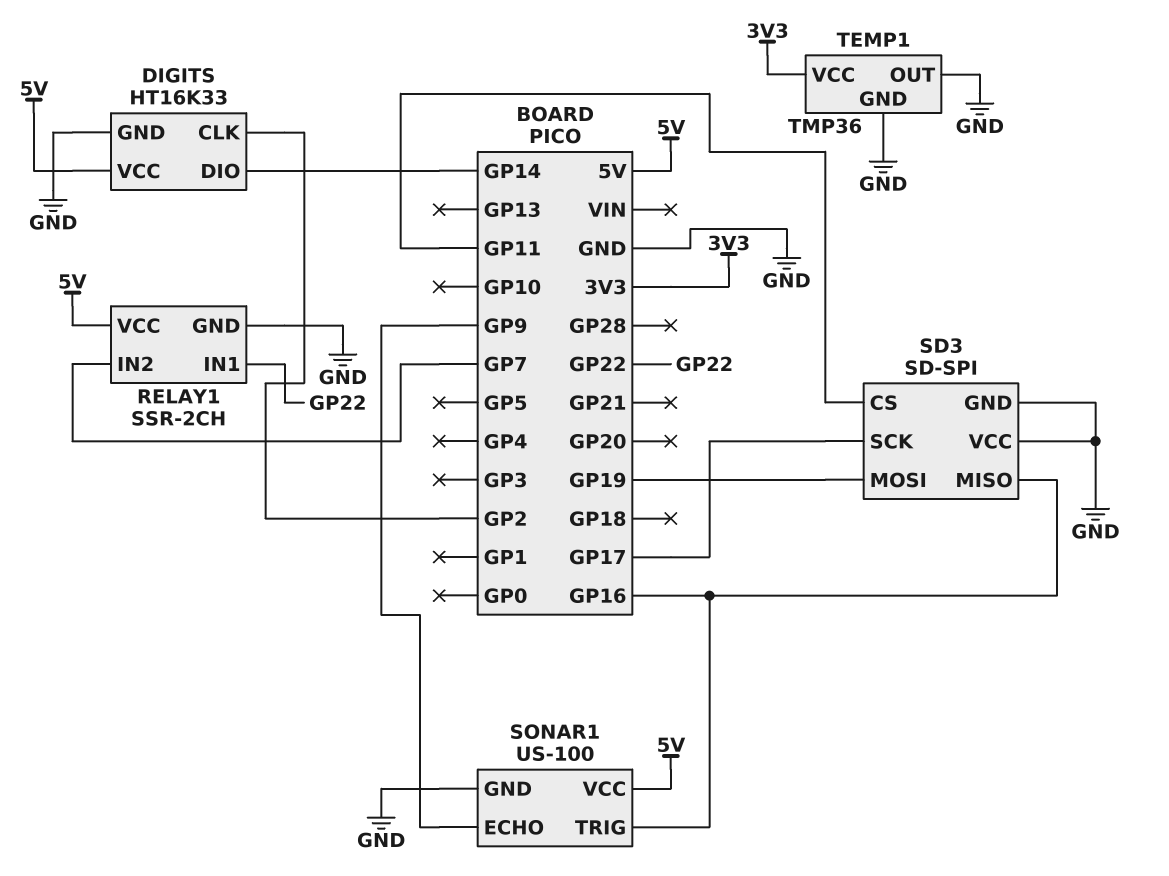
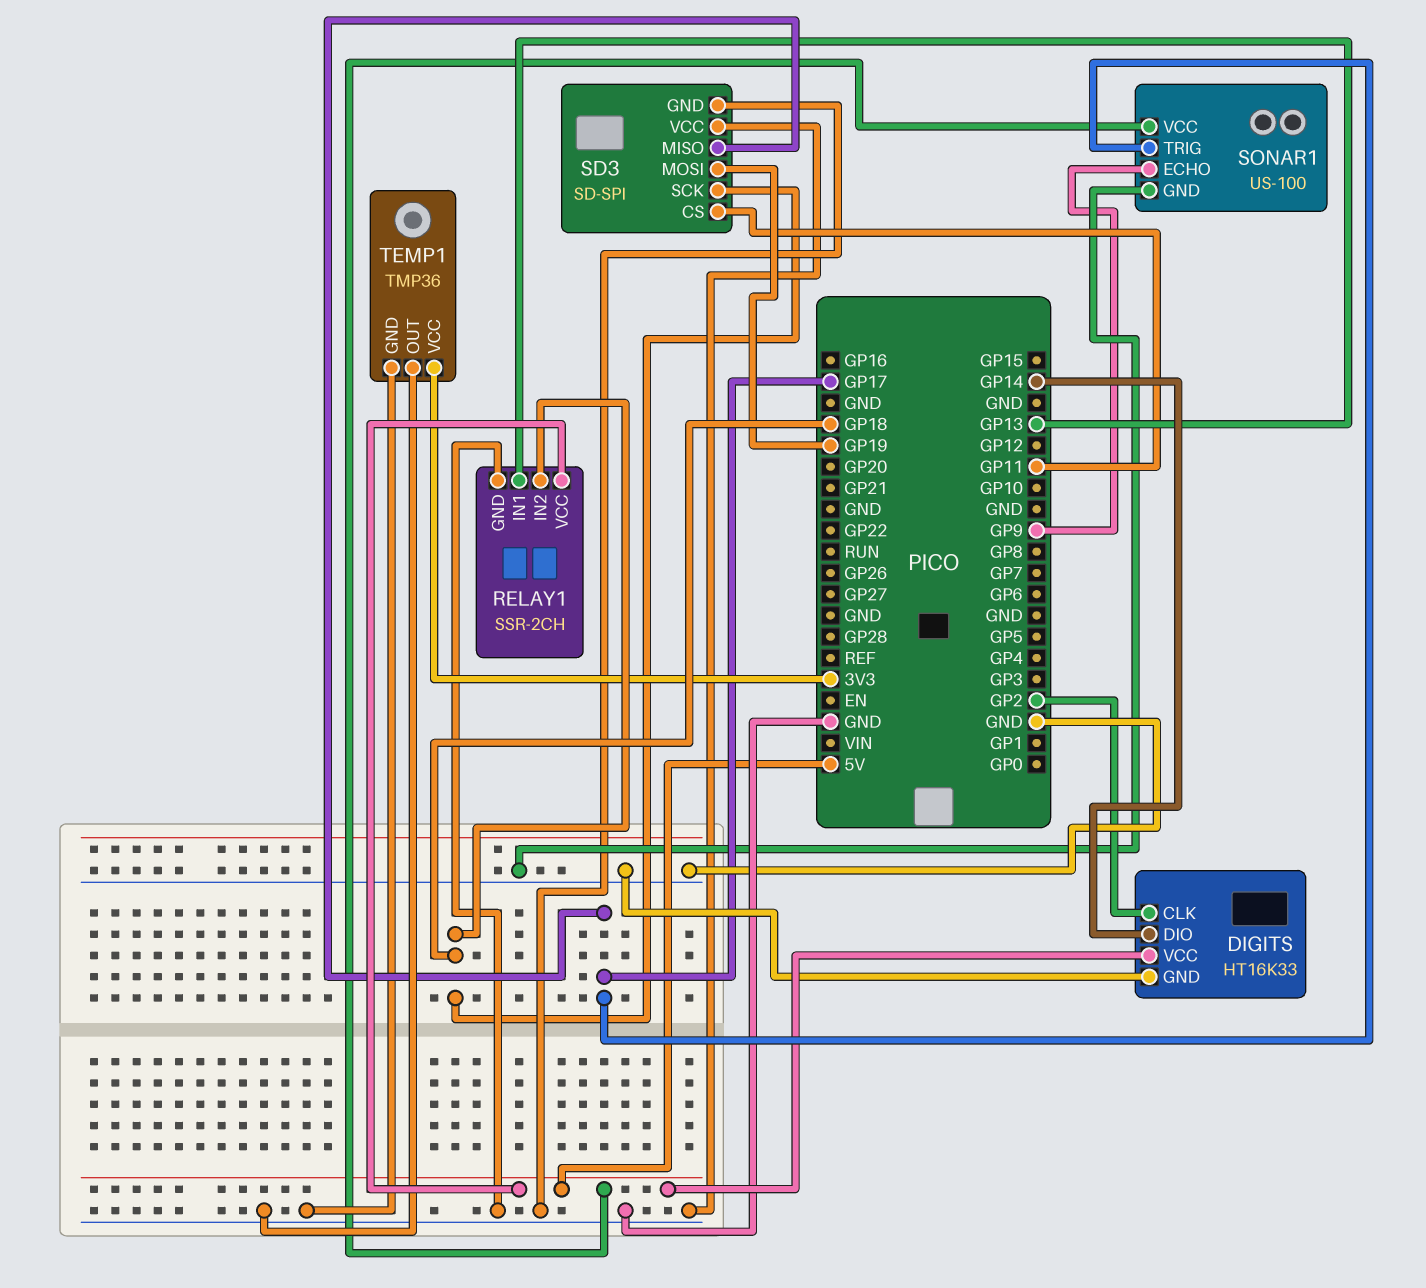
RELAY1 pin IN1: GP22 -> GP13
RELAY1 pin IN2: GP7 -> GP18
SD3 pin MISO: GP16 -> GP17
SD3 pin SCK: GP17 -> GP18
SONAR1 pin TRIG: GP16 -> GP17

